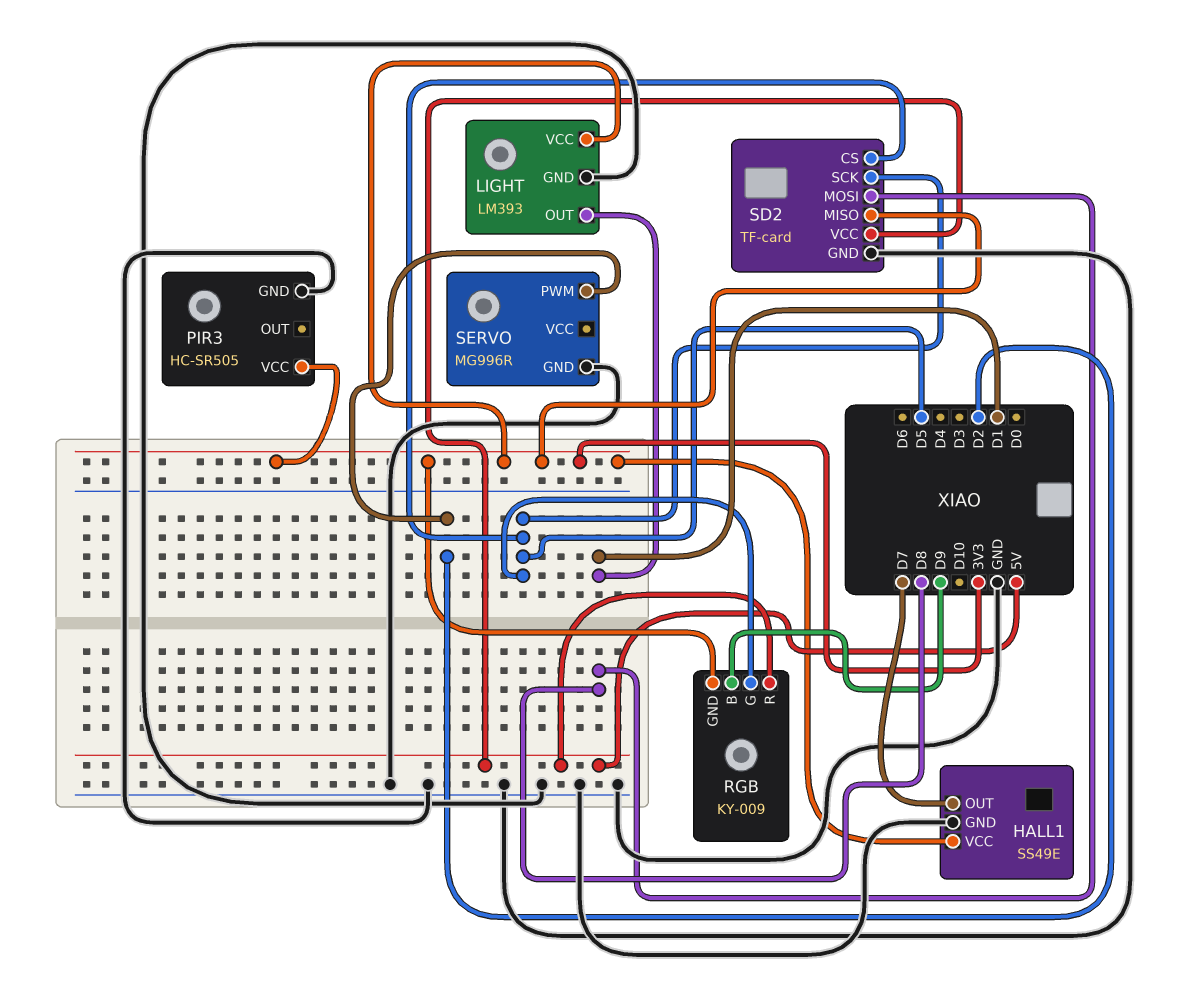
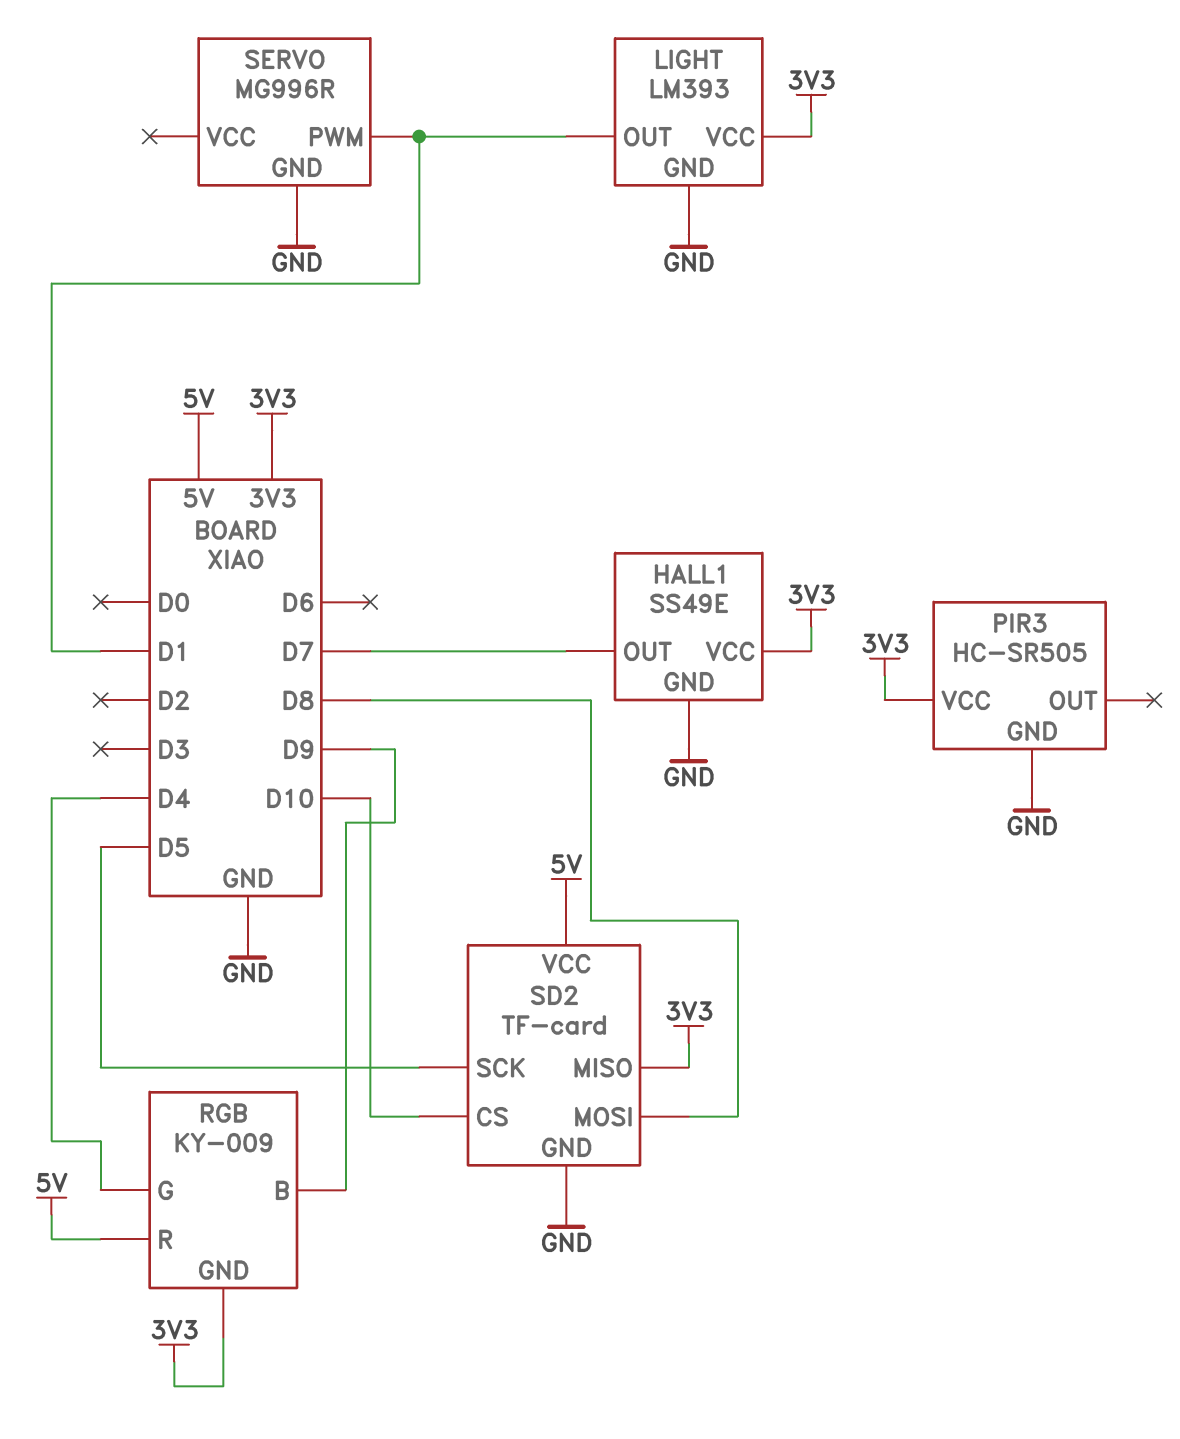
RGB pin G: D5 -> D4
SD2 pin CS: D5 -> D10
SERVO pin PWM: D2 -> D1

